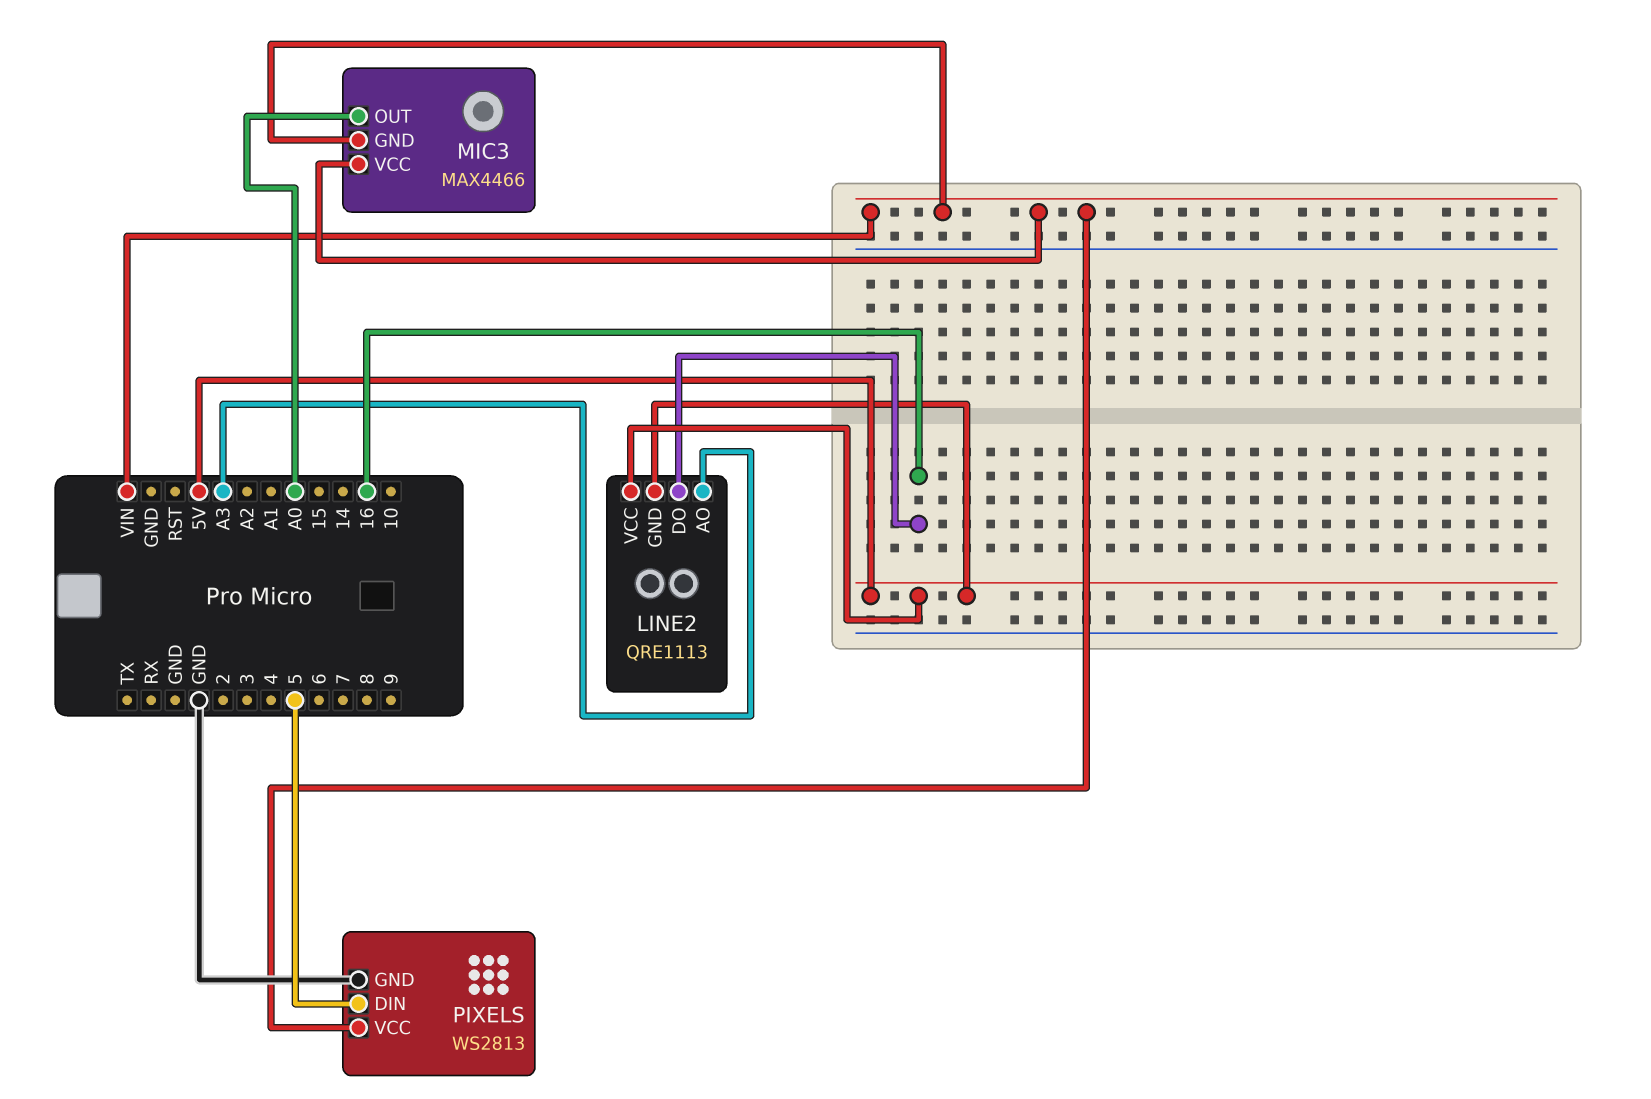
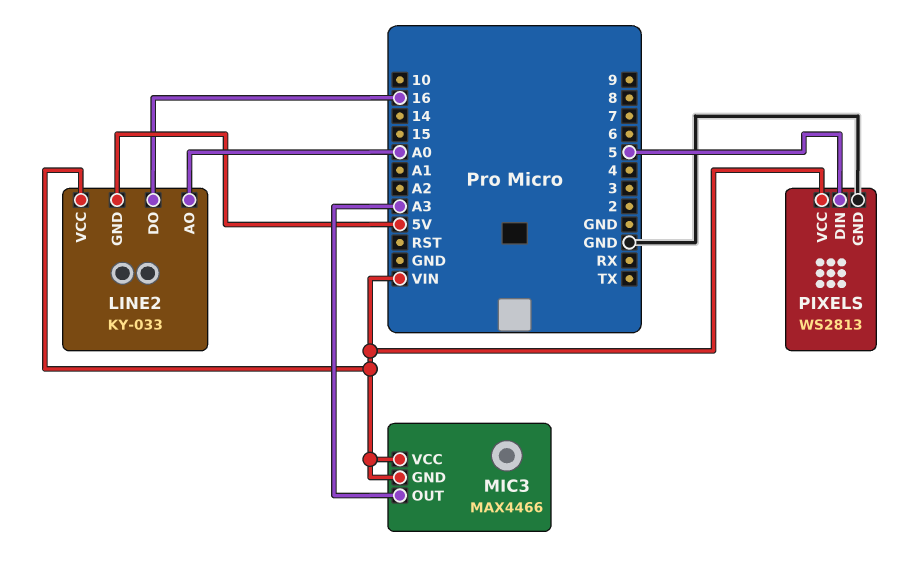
LINE2: QRE1113 -> KY-033
LINE2 pin AO: A3 -> A0
LINE2 pin VCC: 5V -> VIN
MIC3 pin OUT: A0 -> A3

